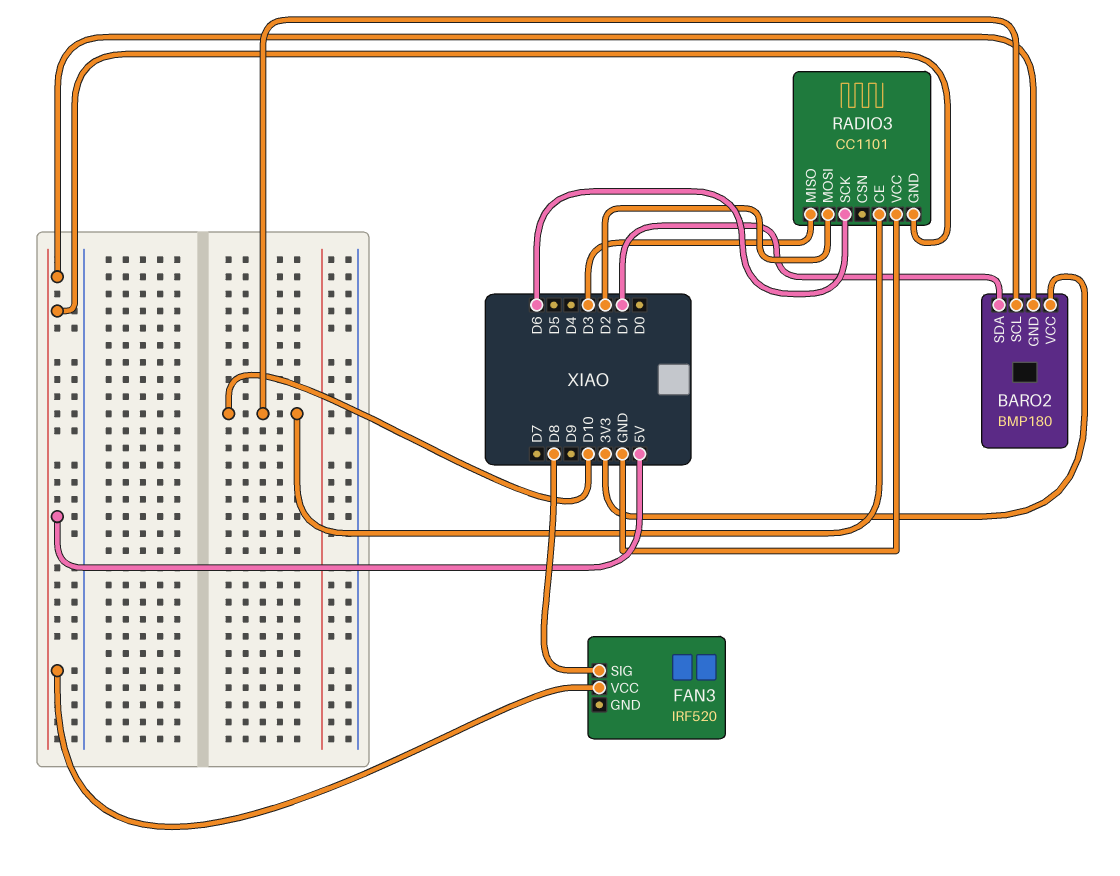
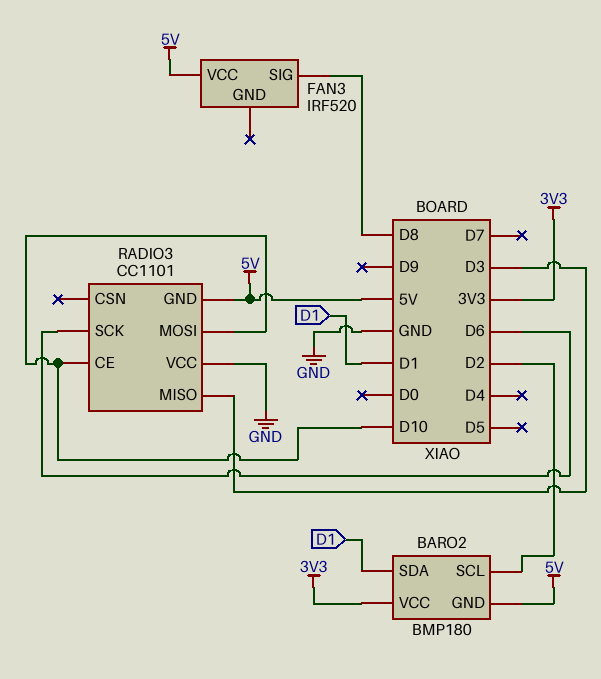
BARO2 pin SCL: D10 -> D2
RADIO3 pin MOSI: D2 -> D10

